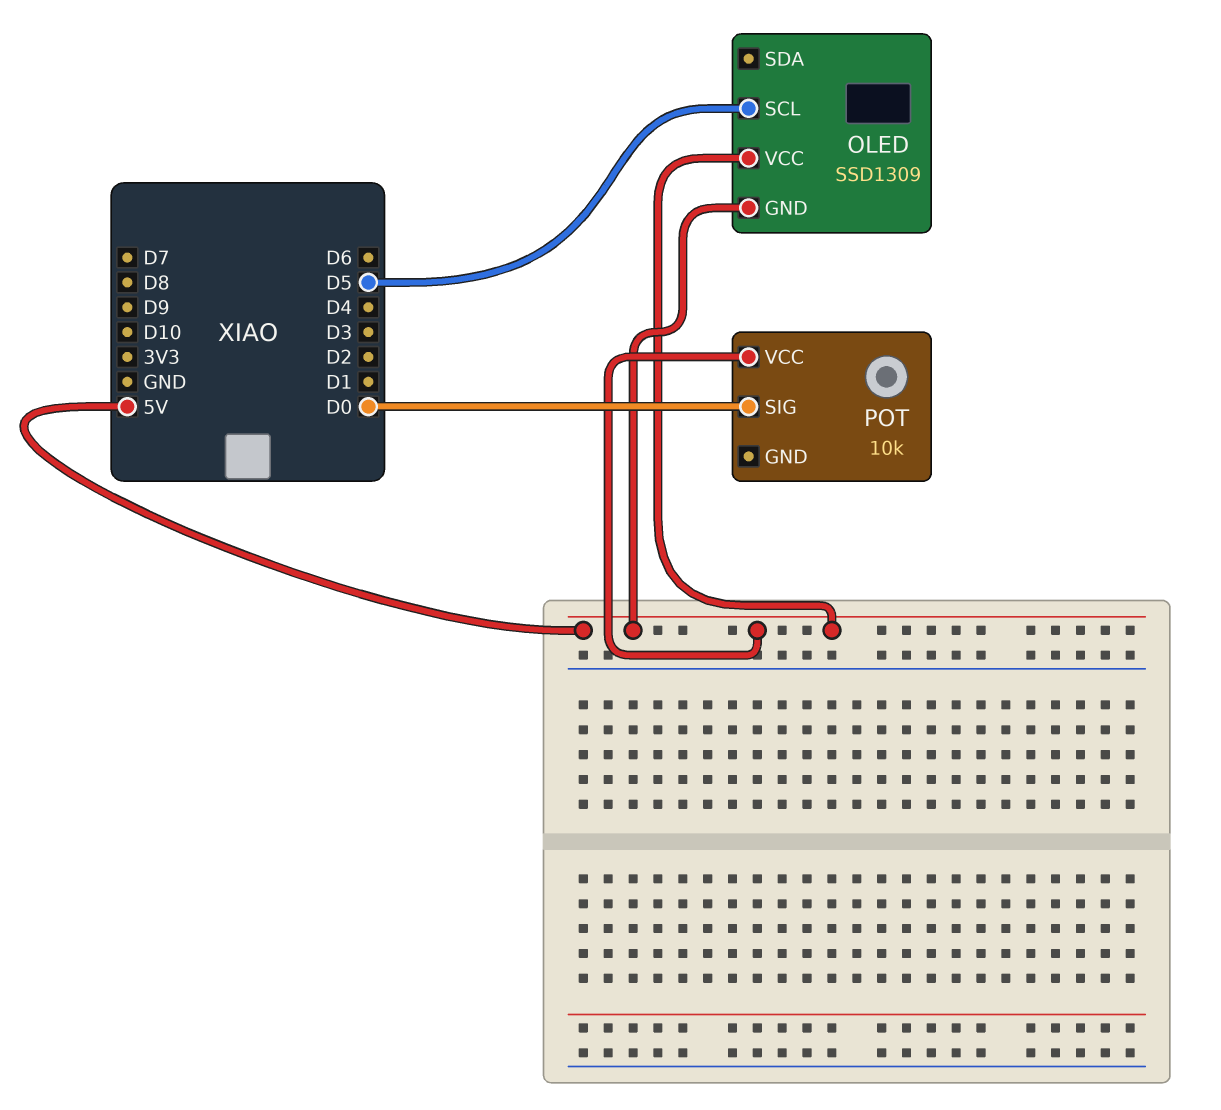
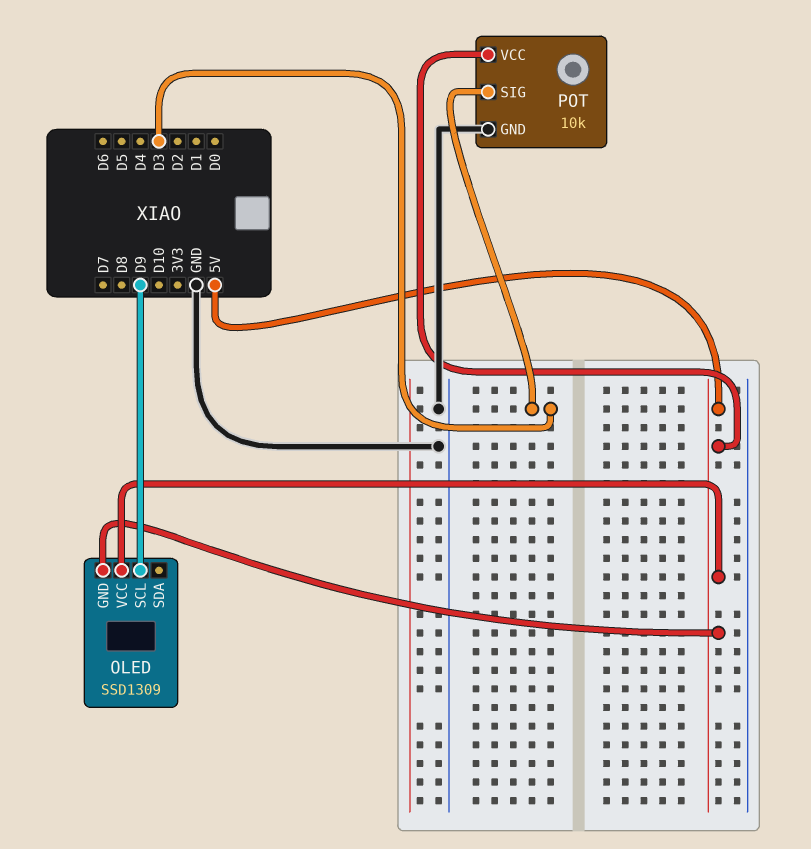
OLED pin SCL: D5 -> D9
POT pin GND: none -> GND
POT pin SIG: D0 -> D3

